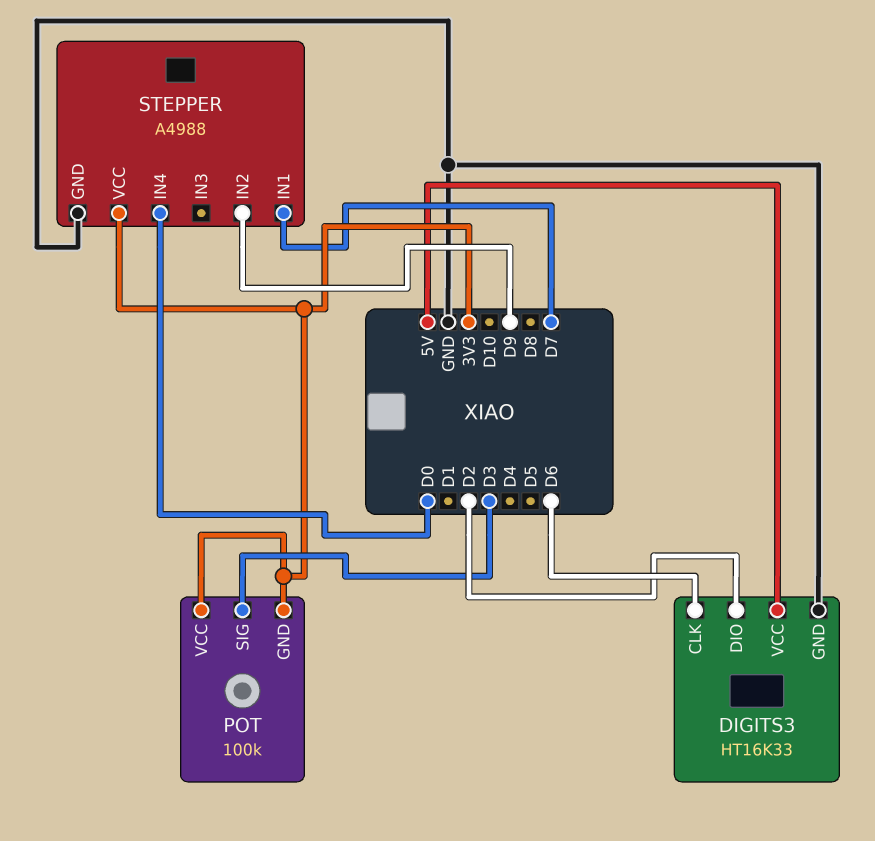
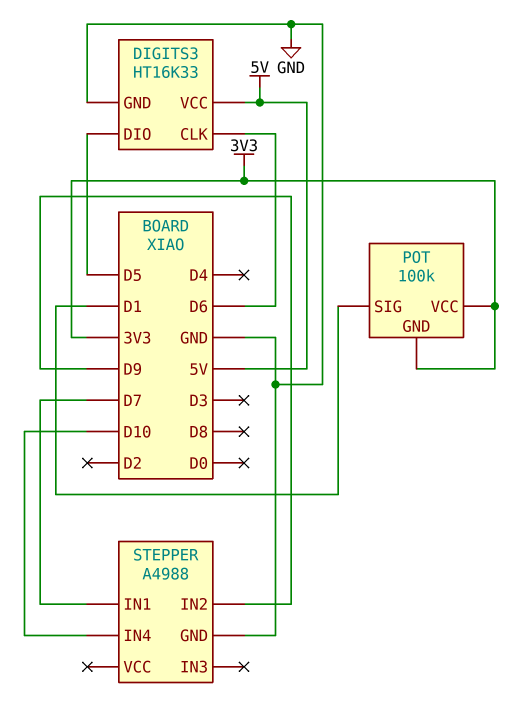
DIGITS3 pin DIO: D2 -> D5
POT pin SIG: D3 -> D1
STEPPER pin IN4: D0 -> D10
STEPPER pin VCC: 3V3 -> none

